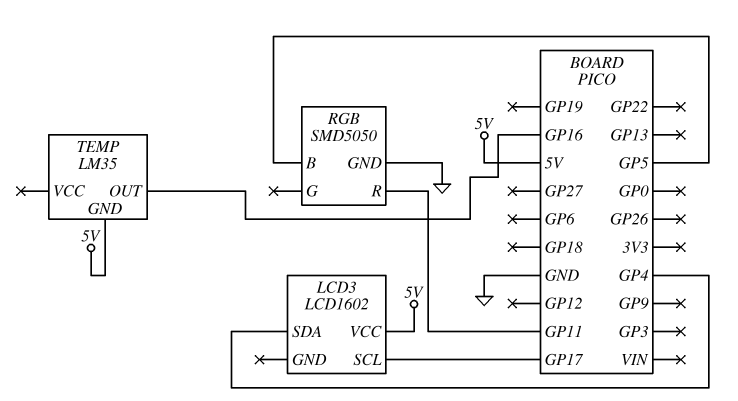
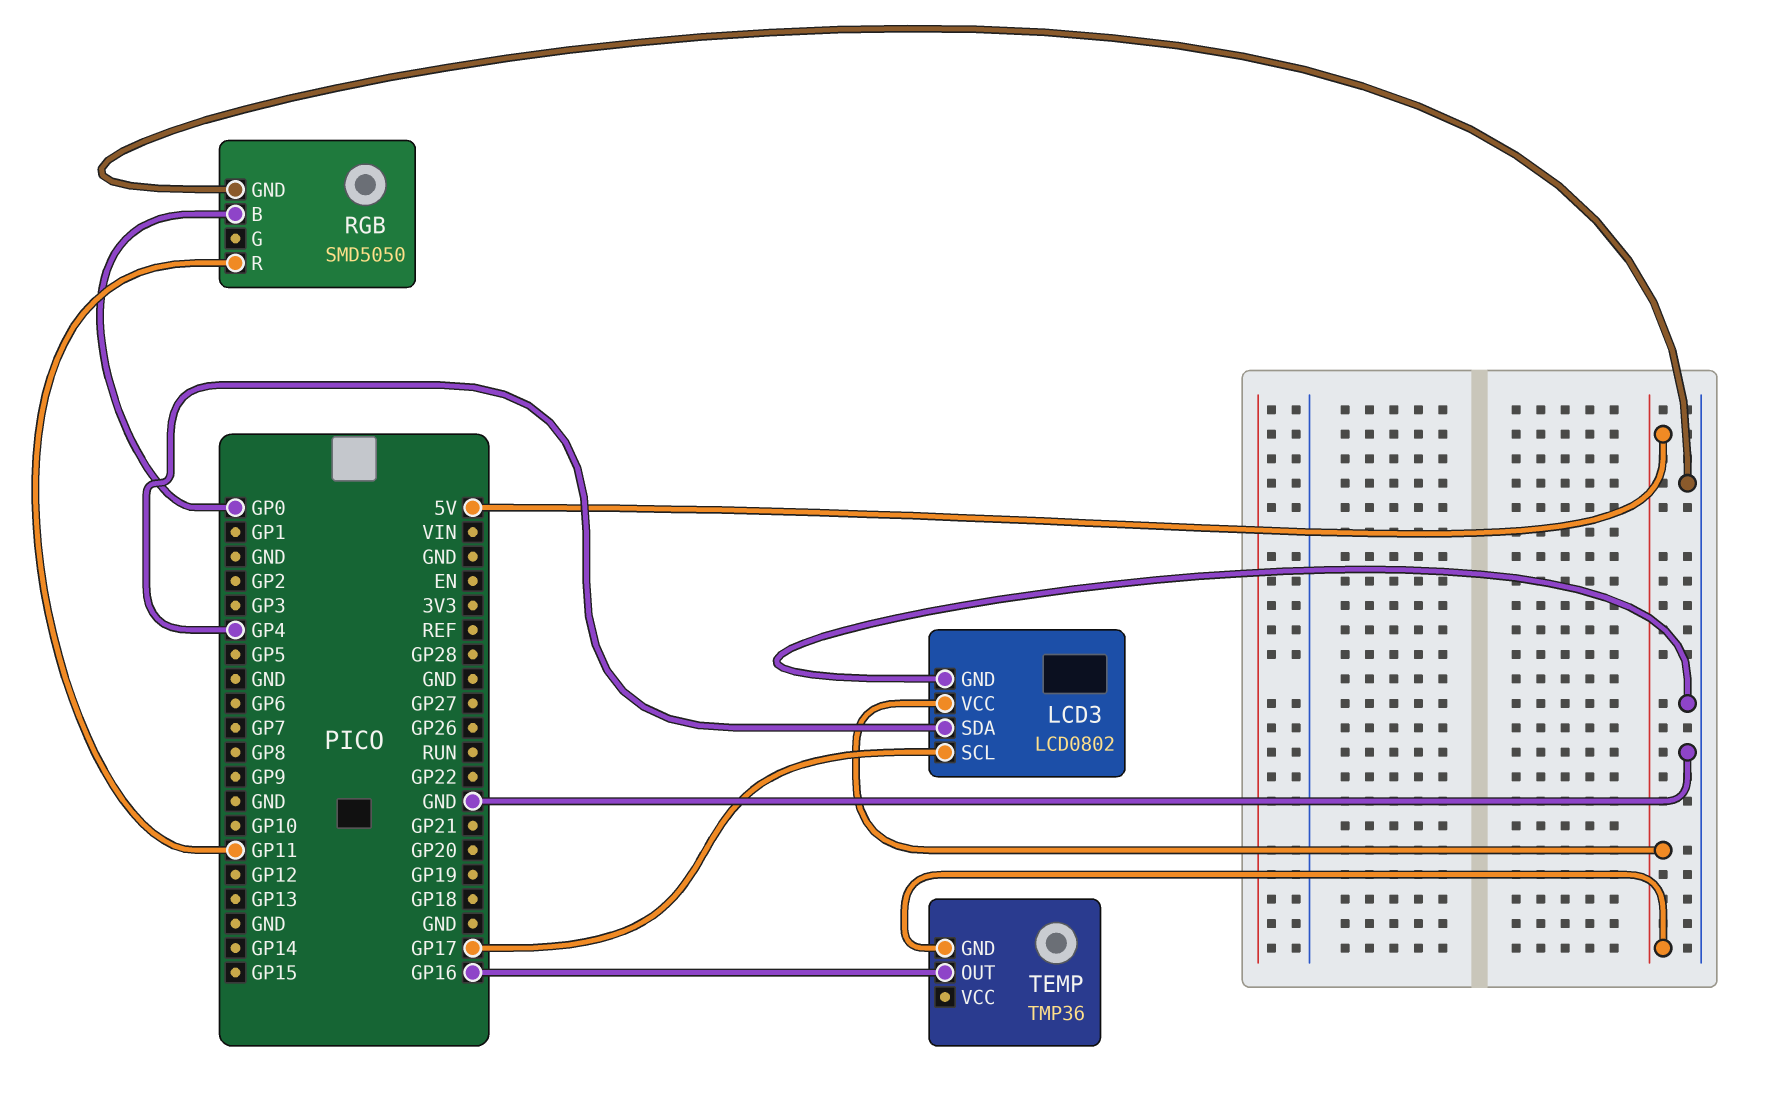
LCD3: LCD1602 -> LCD0802
LCD3 pin GND: none -> GND
RGB pin B: GP5 -> GP0
TEMP: LM35 -> TMP36

